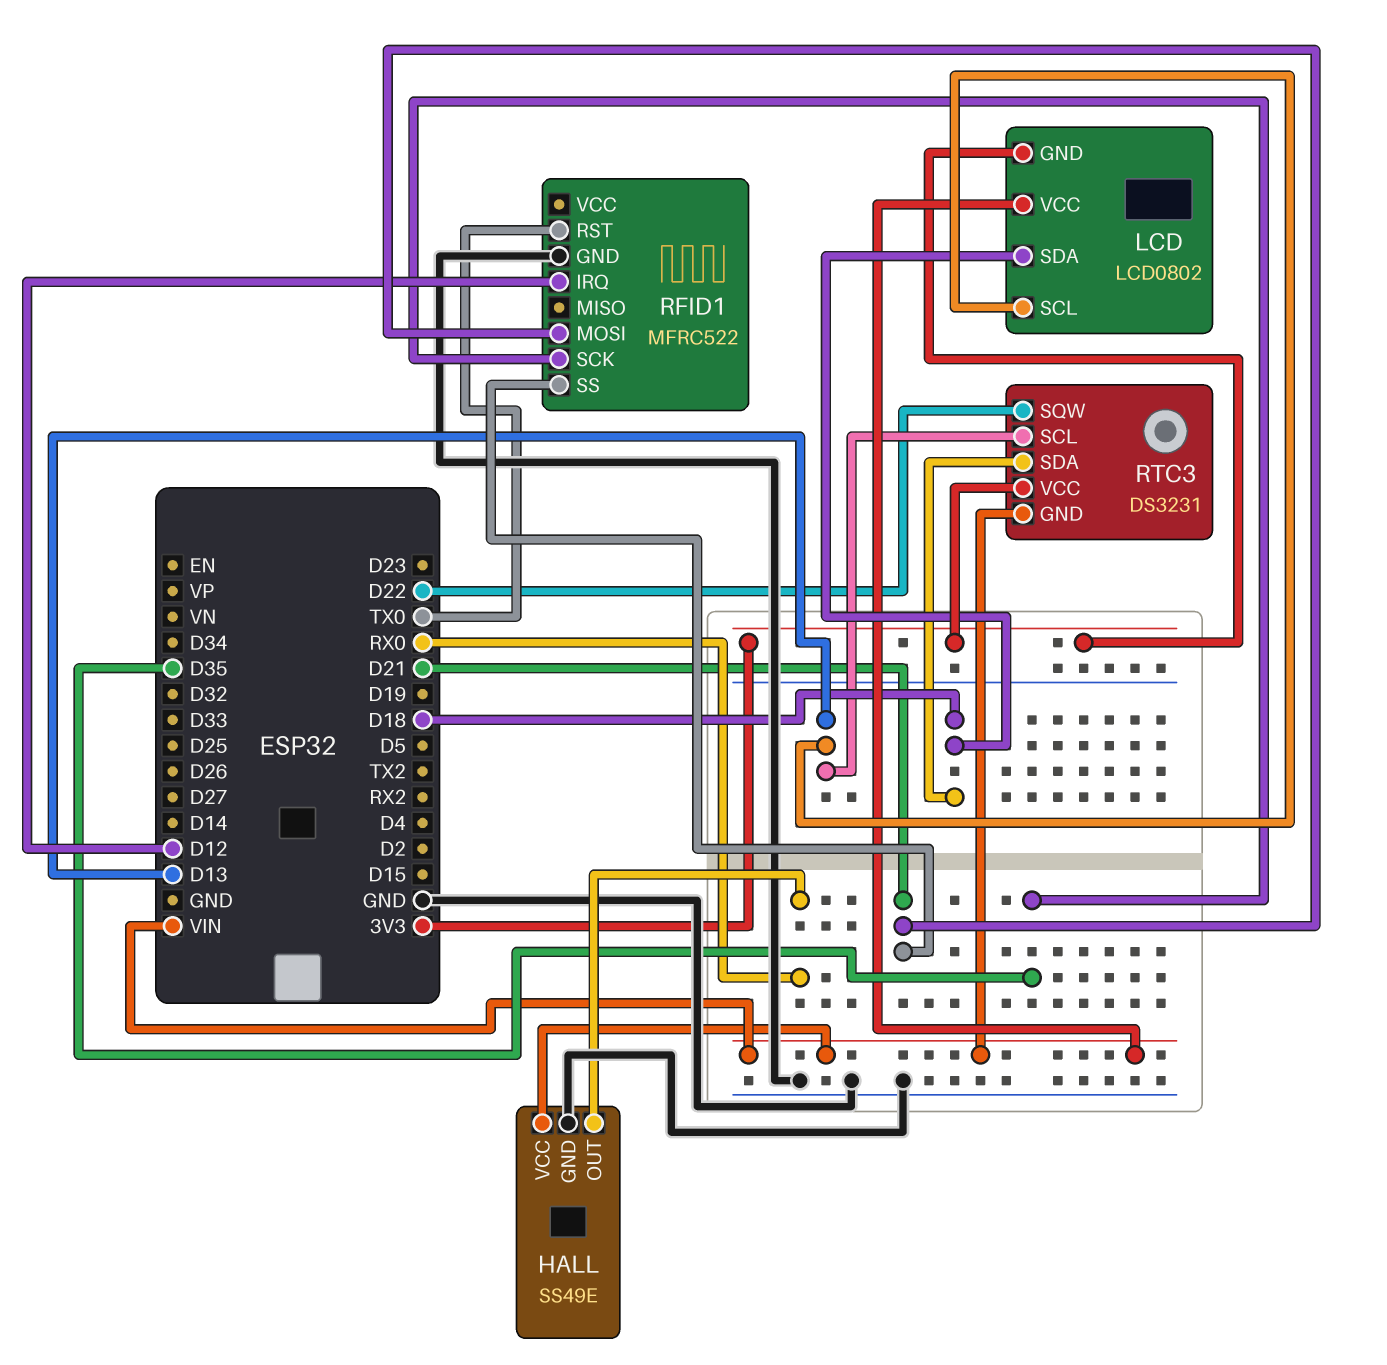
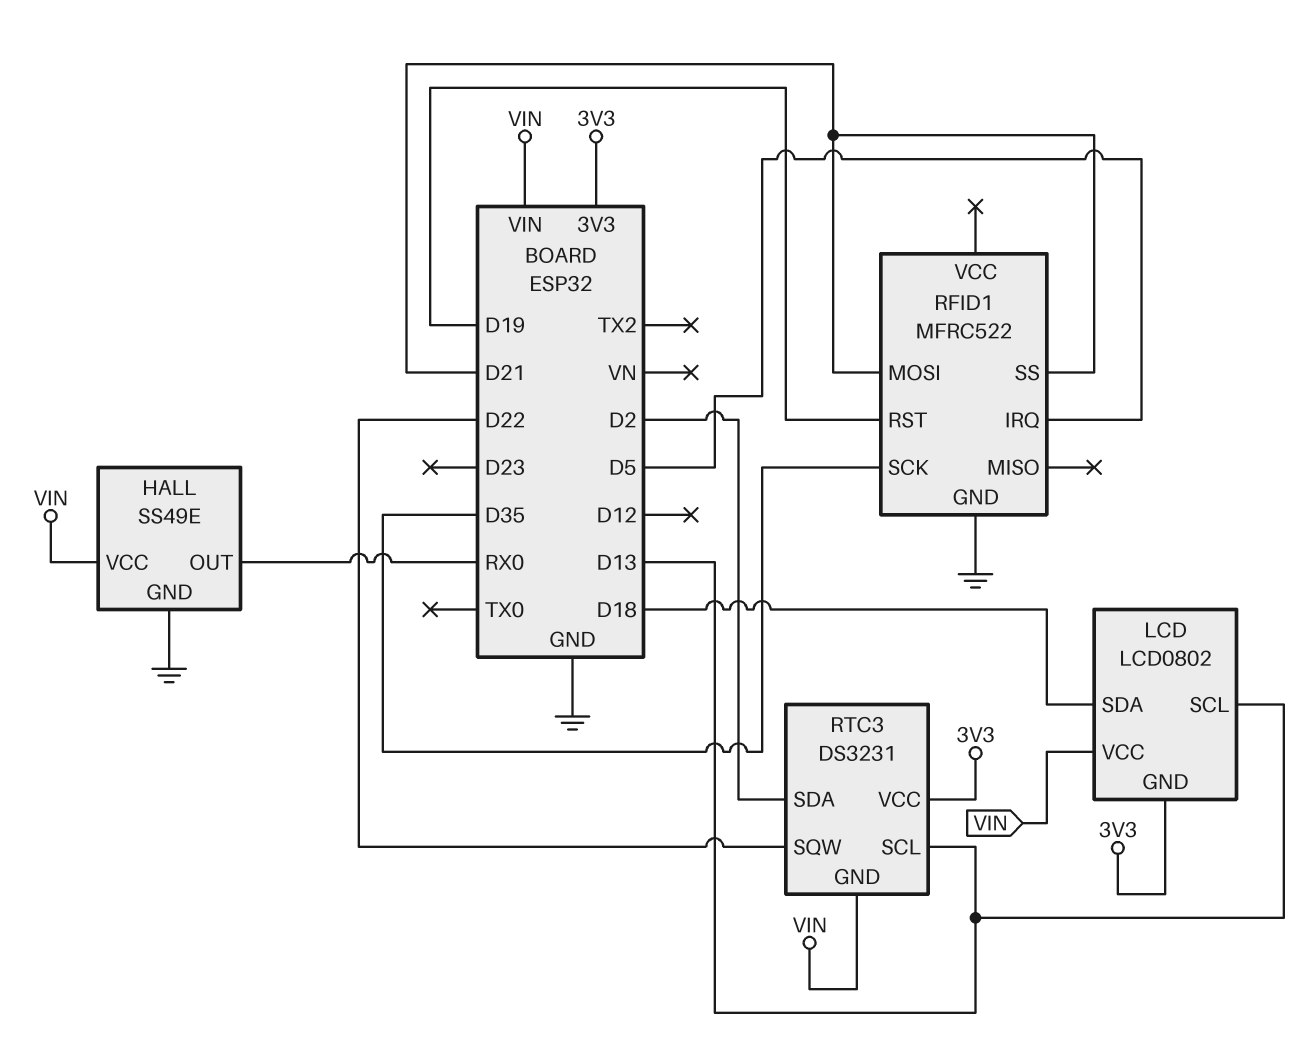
RFID1 pin IRQ: D12 -> D5
RFID1 pin RST: TX0 -> D19
RTC3 pin SDA: D18 -> D2

